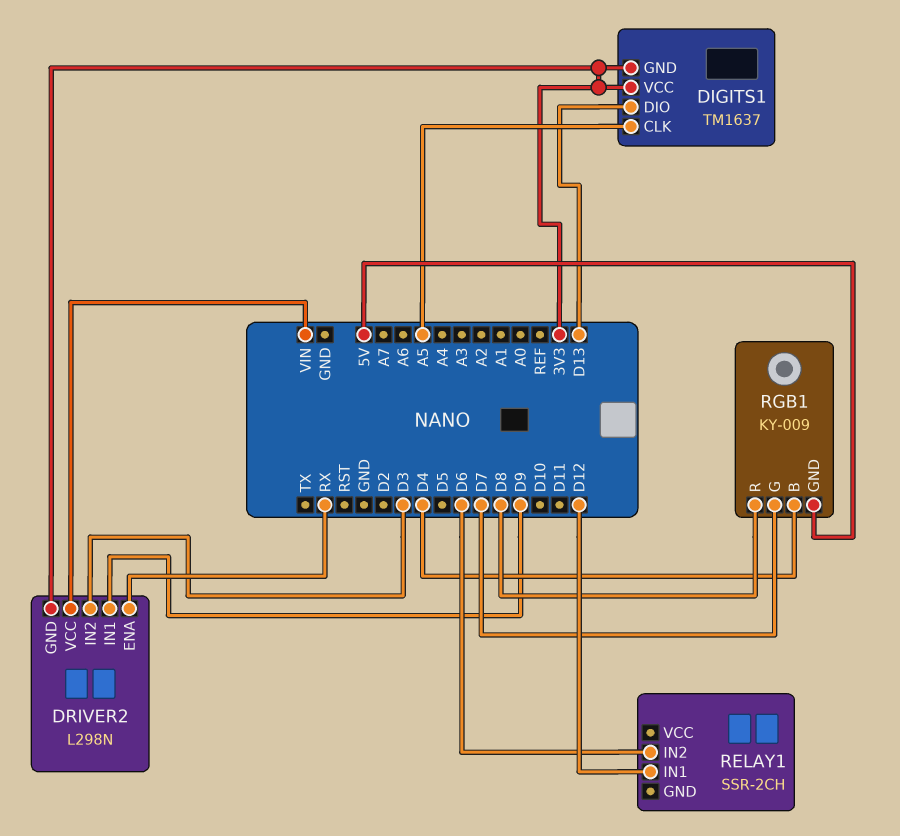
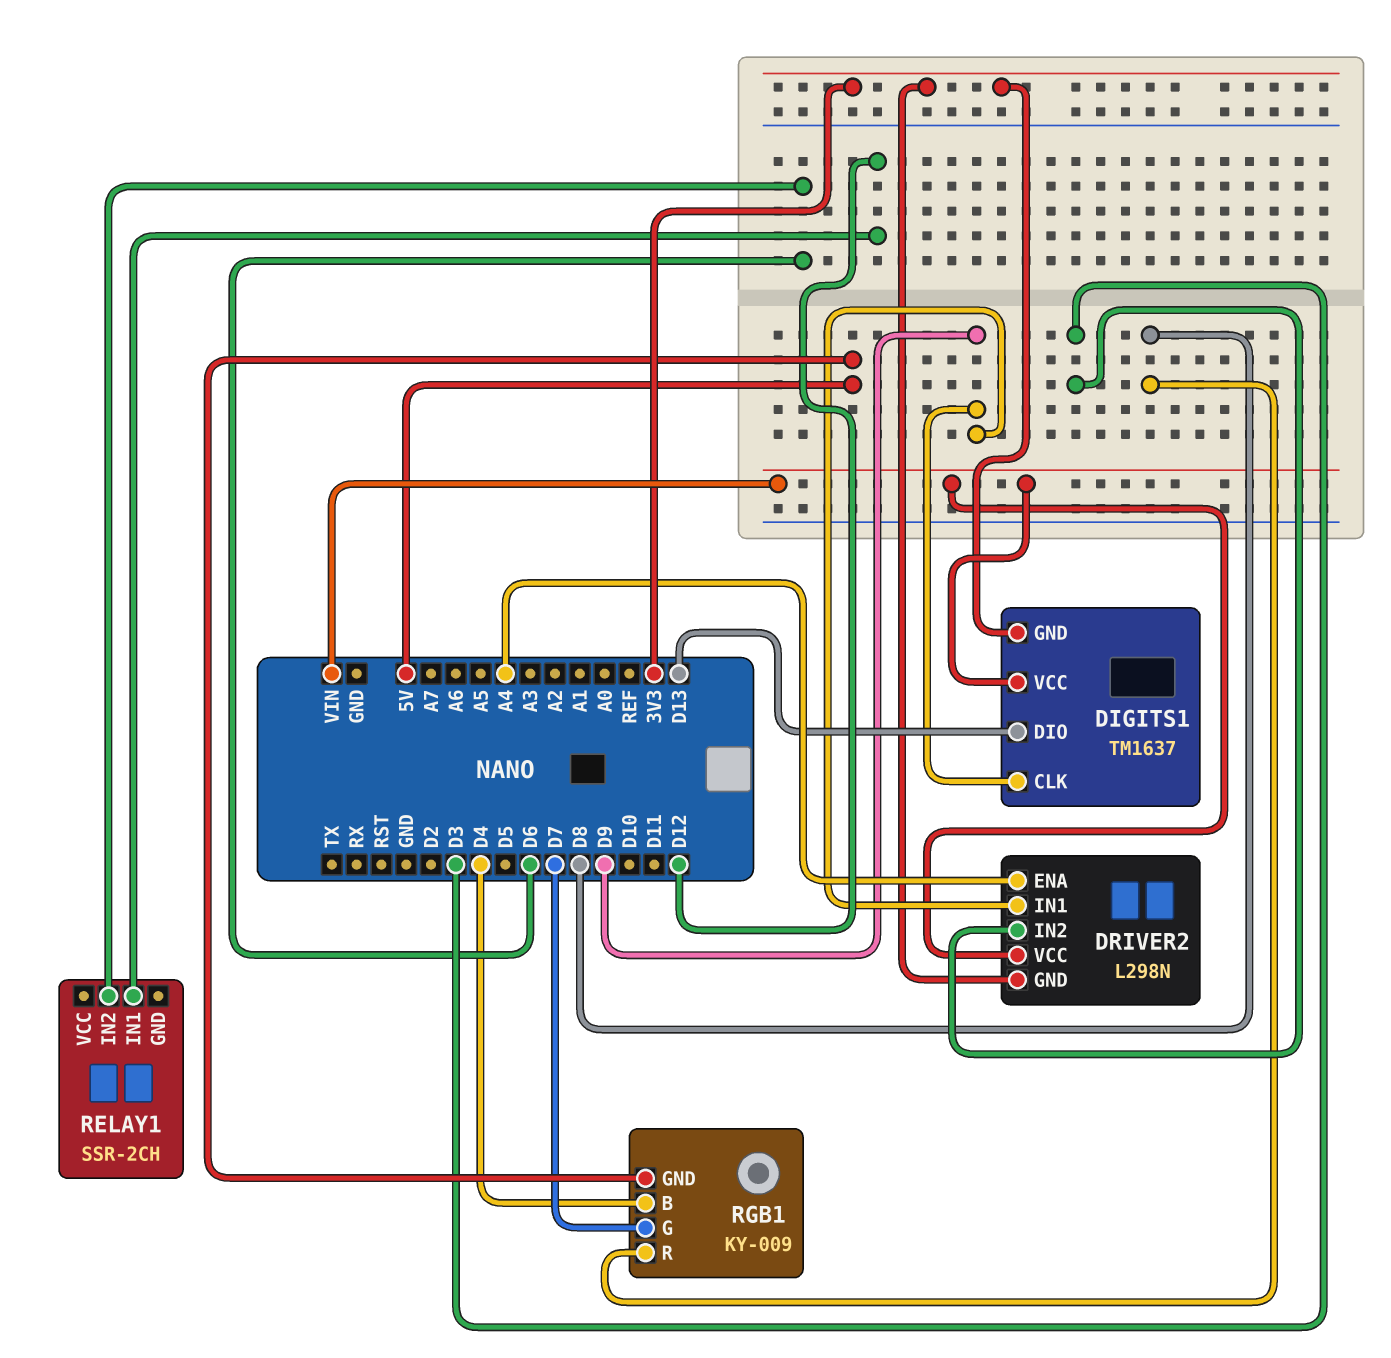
DIGITS1 pin CLK: A5 -> D9
DIGITS1 pin VCC: 3V3 -> VIN
DRIVER2 pin ENA: RX -> A4

